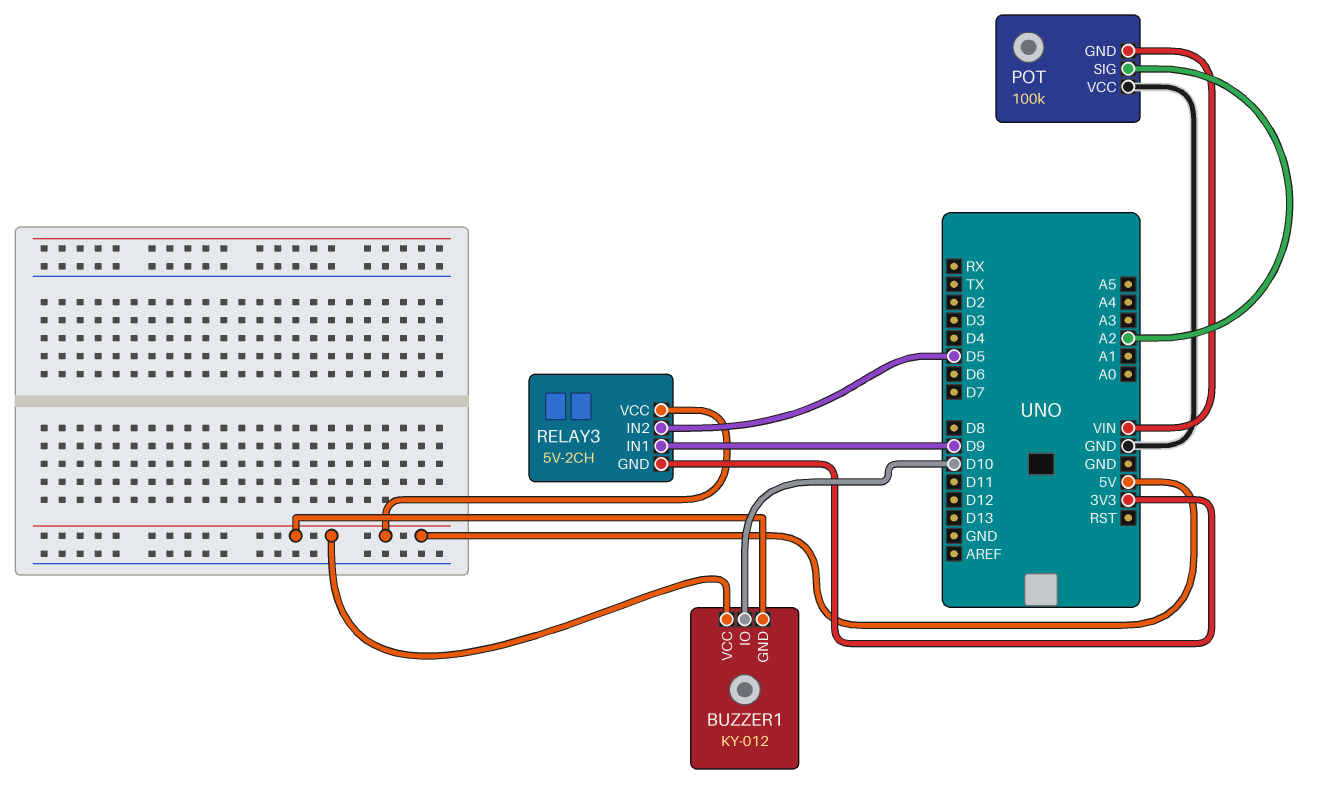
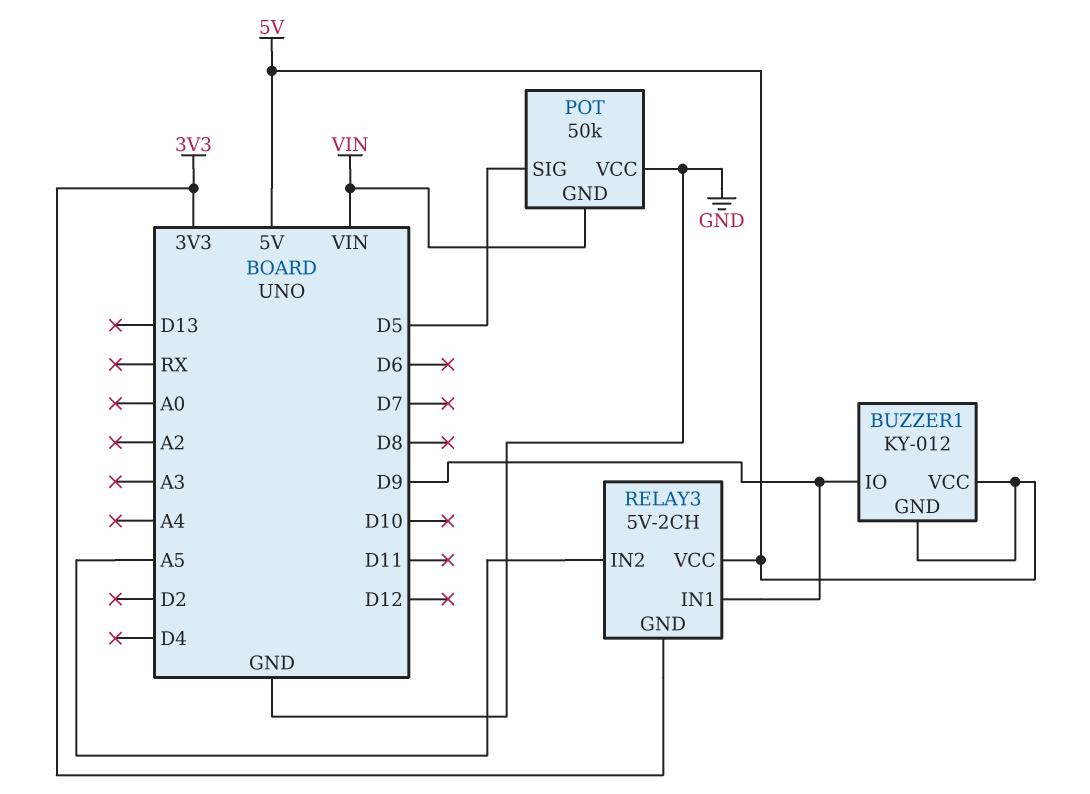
BUZZER1 pin IO: D10 -> D9
POT: 100k -> 50k
POT pin SIG: A2 -> D5
RELAY3 pin IN2: D5 -> A5

